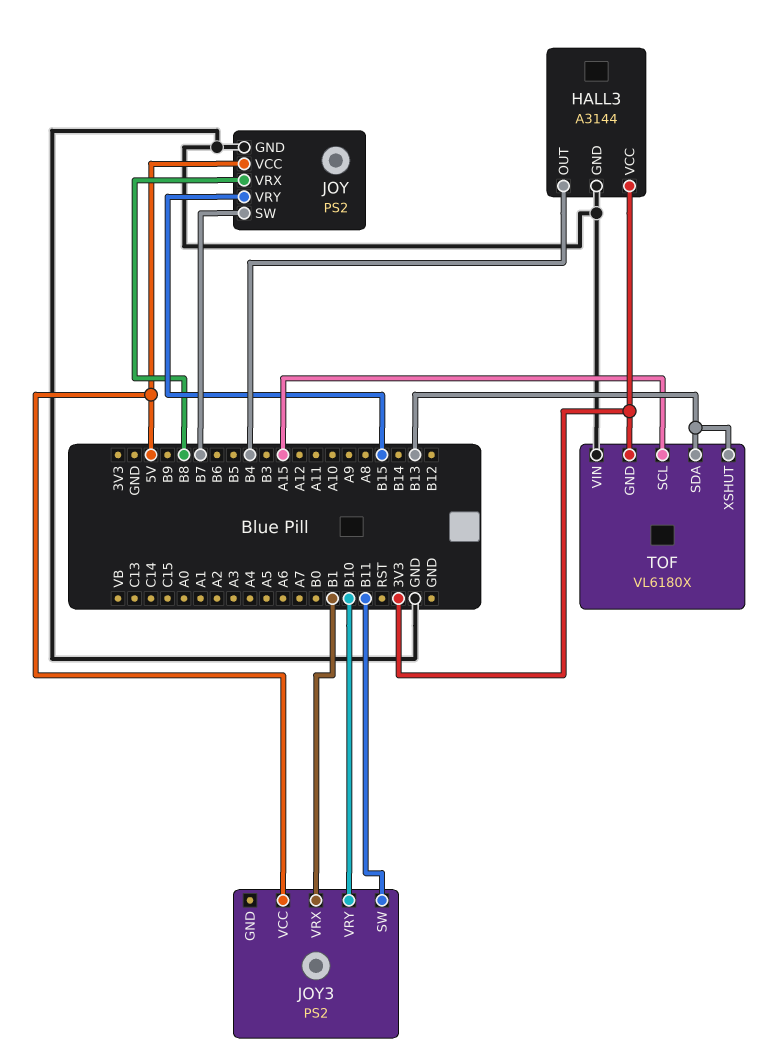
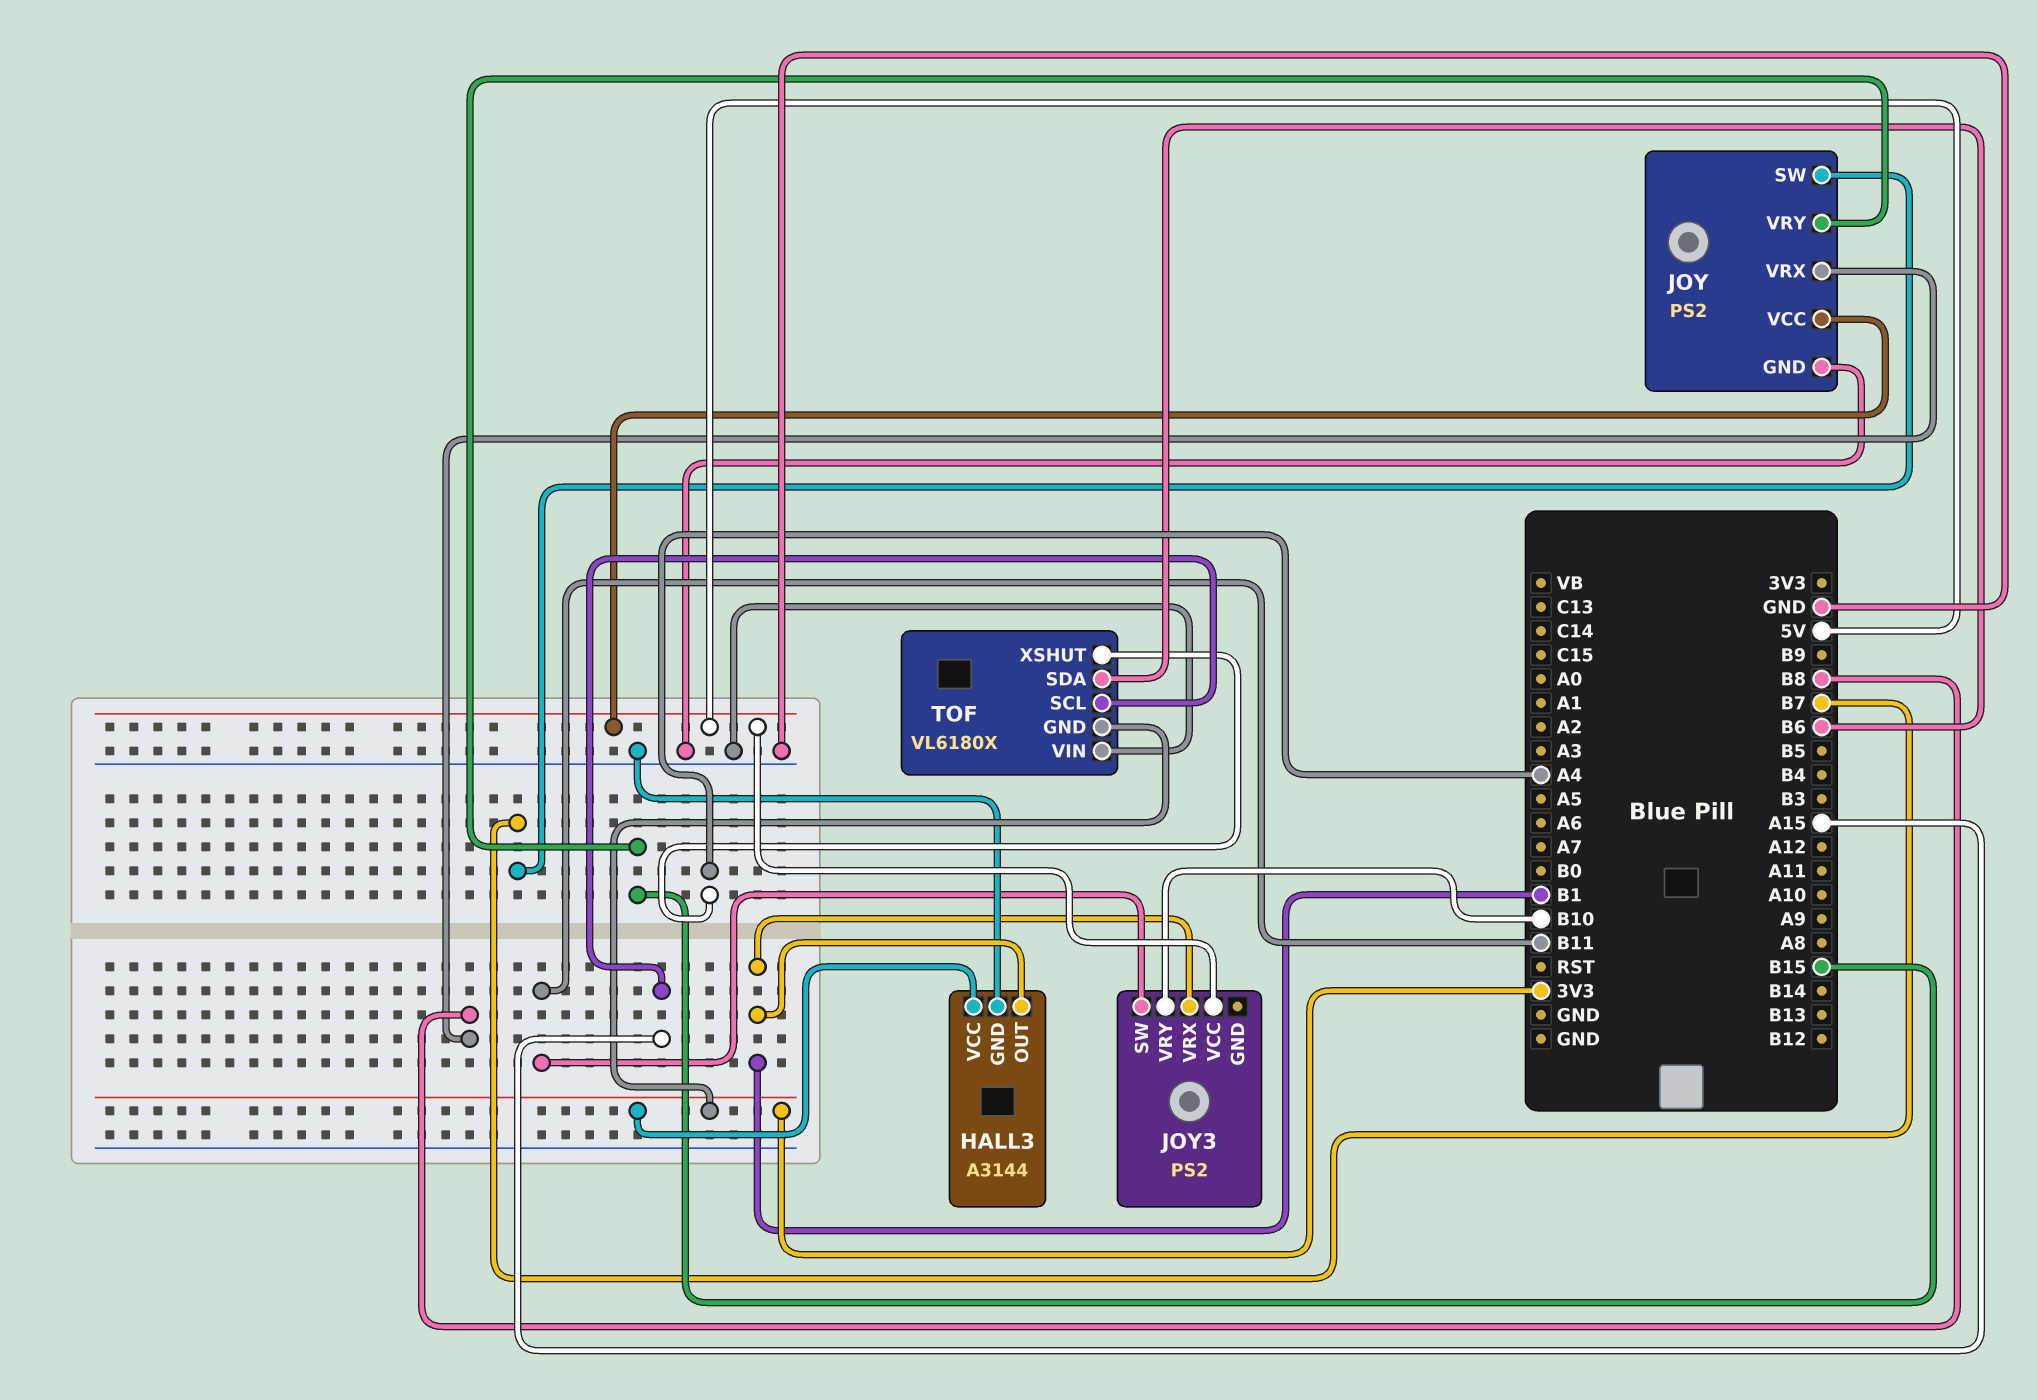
HALL3 pin OUT: B4 -> B1
TOF pin SDA: B13 -> B6
TOF pin XSHUT: B13 -> A4

